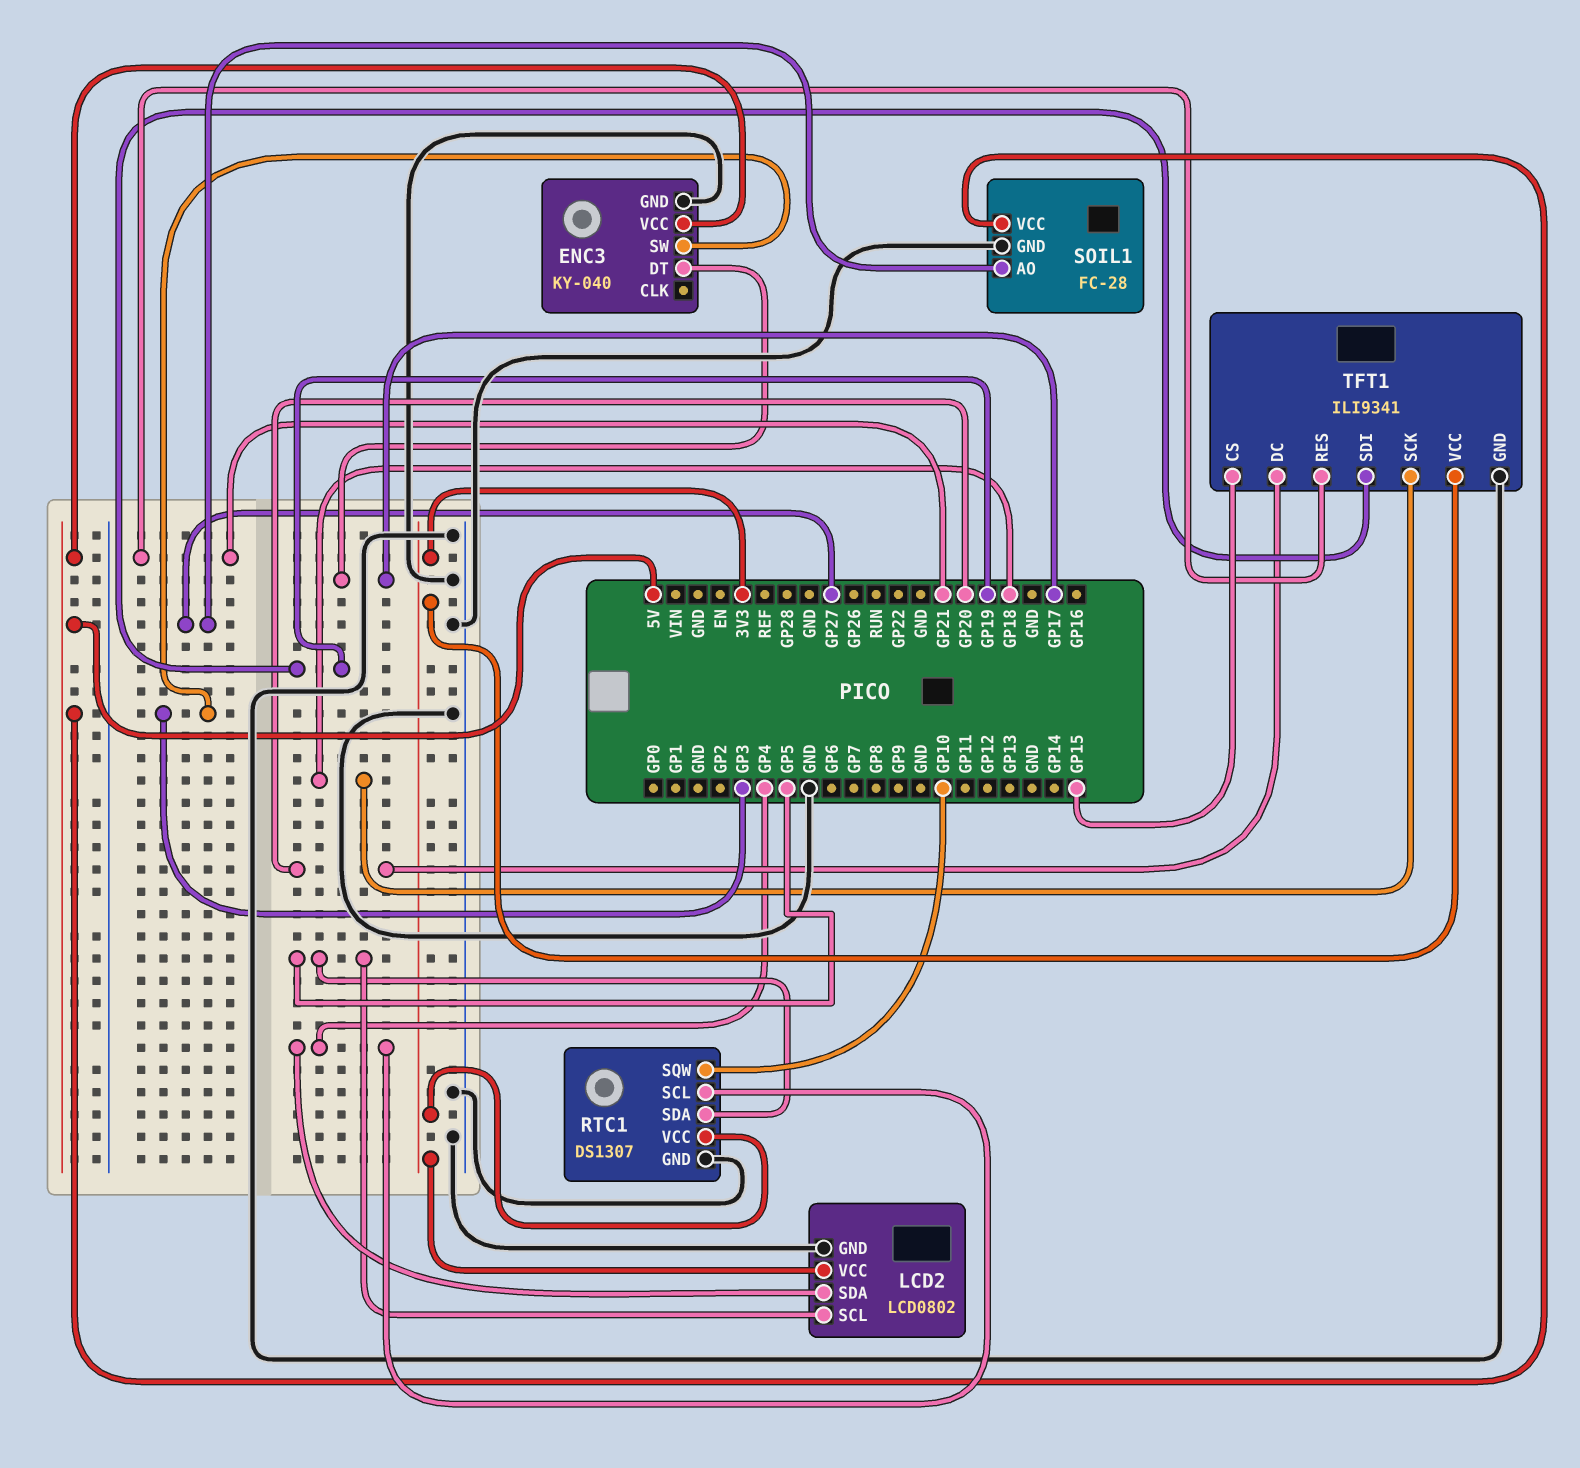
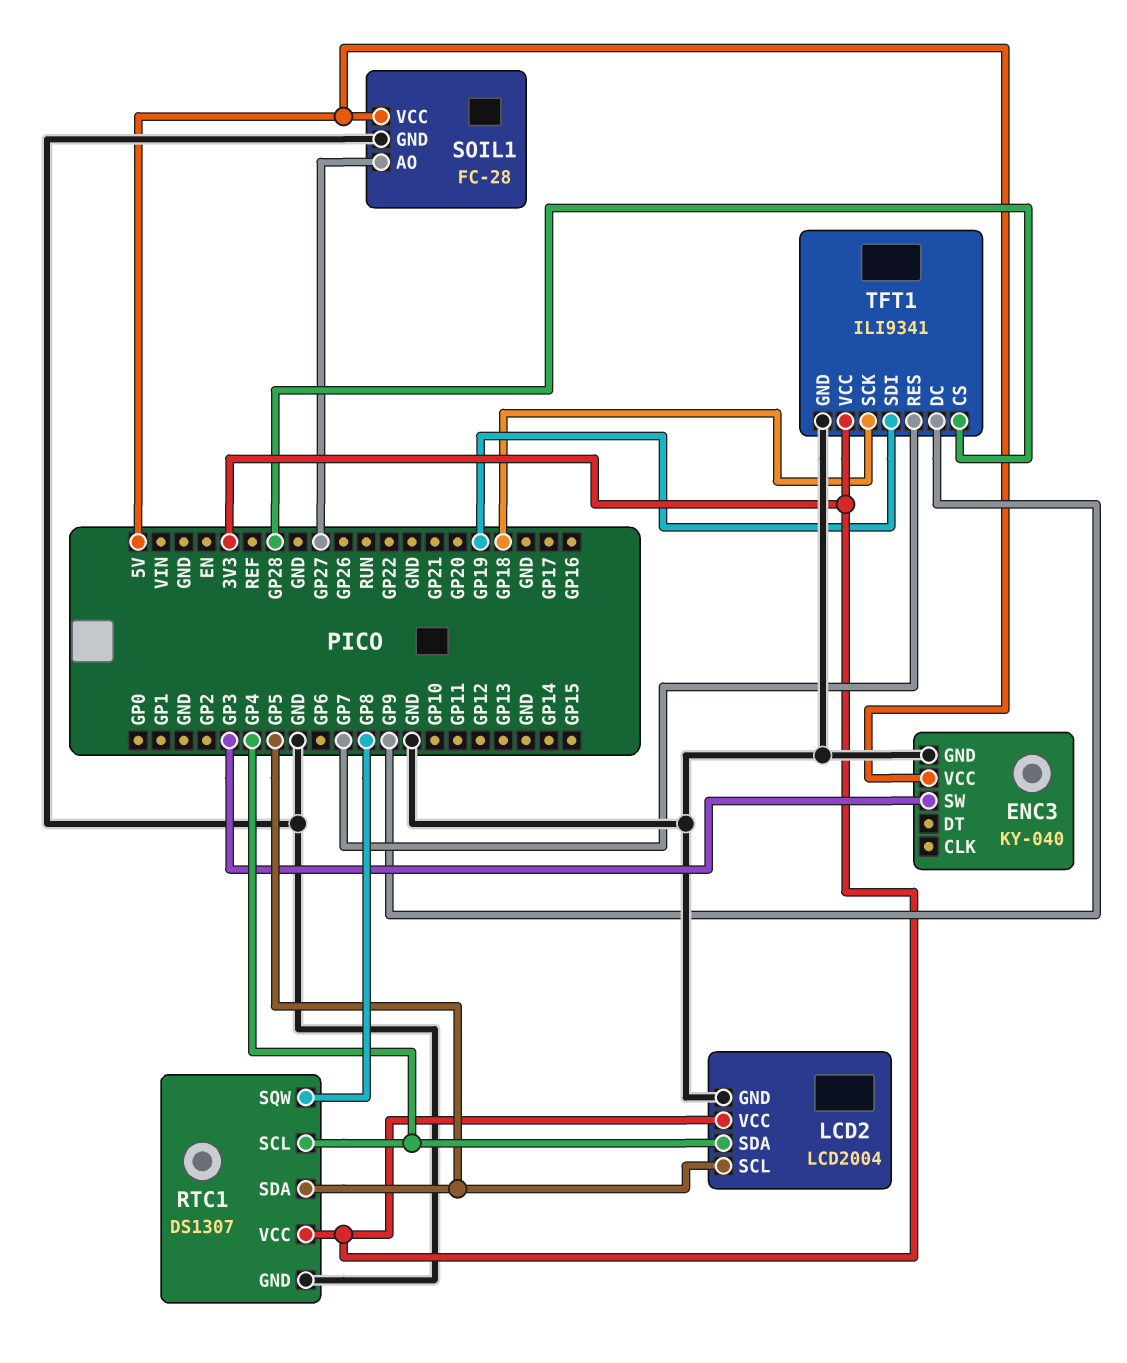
ENC3 pin DT: GP17 -> none
LCD2: LCD0802 -> LCD2004
RTC1 pin SQW: GP10 -> GP8
TFT1 pin CS: GP15 -> GP28
TFT1 pin DC: GP20 -> GP9
TFT1 pin RES: GP21 -> GP7

